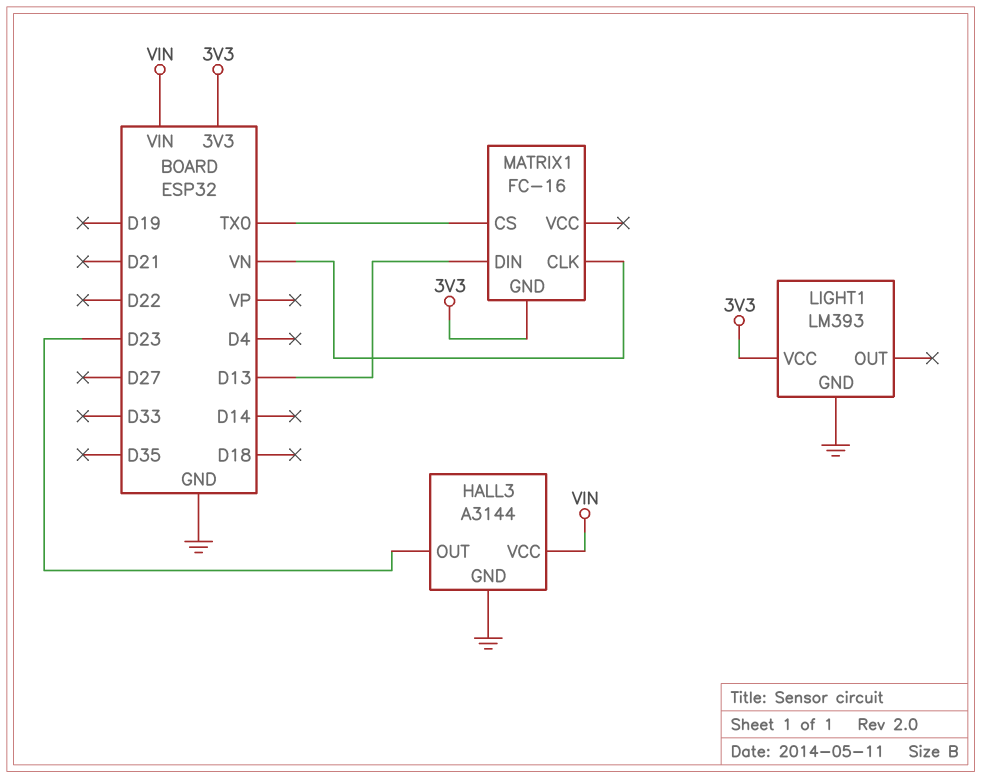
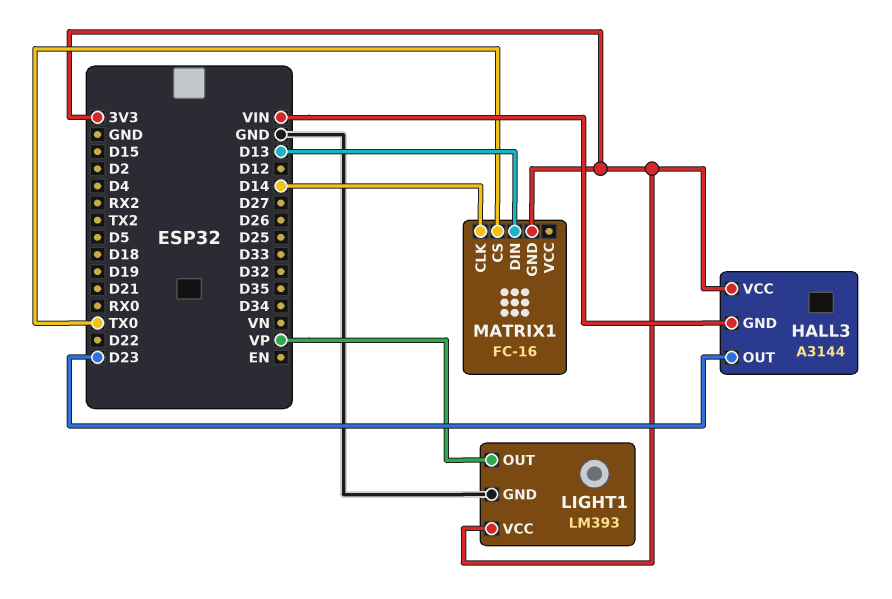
HALL3 pin GND: GND -> VIN
HALL3 pin VCC: VIN -> 3V3
LIGHT1 pin OUT: none -> VP
MATRIX1 pin CLK: VN -> D14

